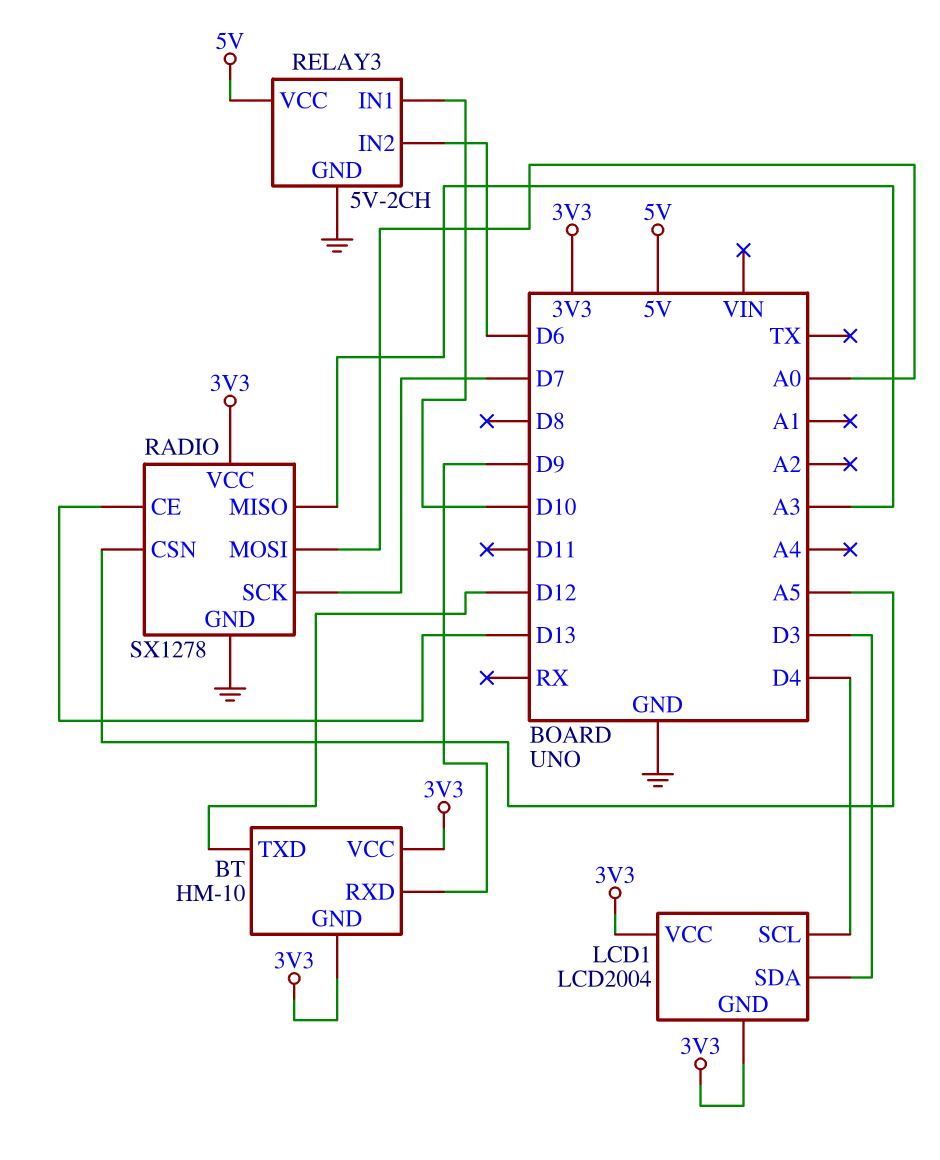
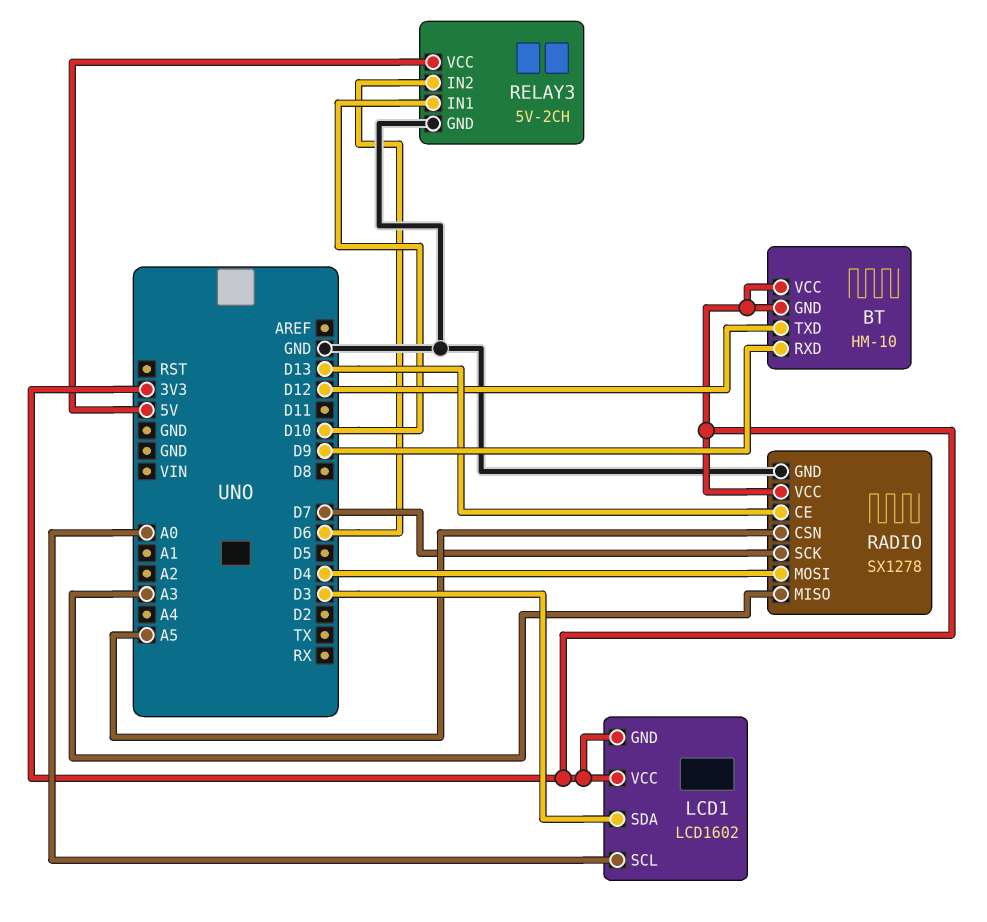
LCD1: LCD2004 -> LCD1602
LCD1 pin SCL: D4 -> A0
RADIO pin MOSI: A0 -> D4

